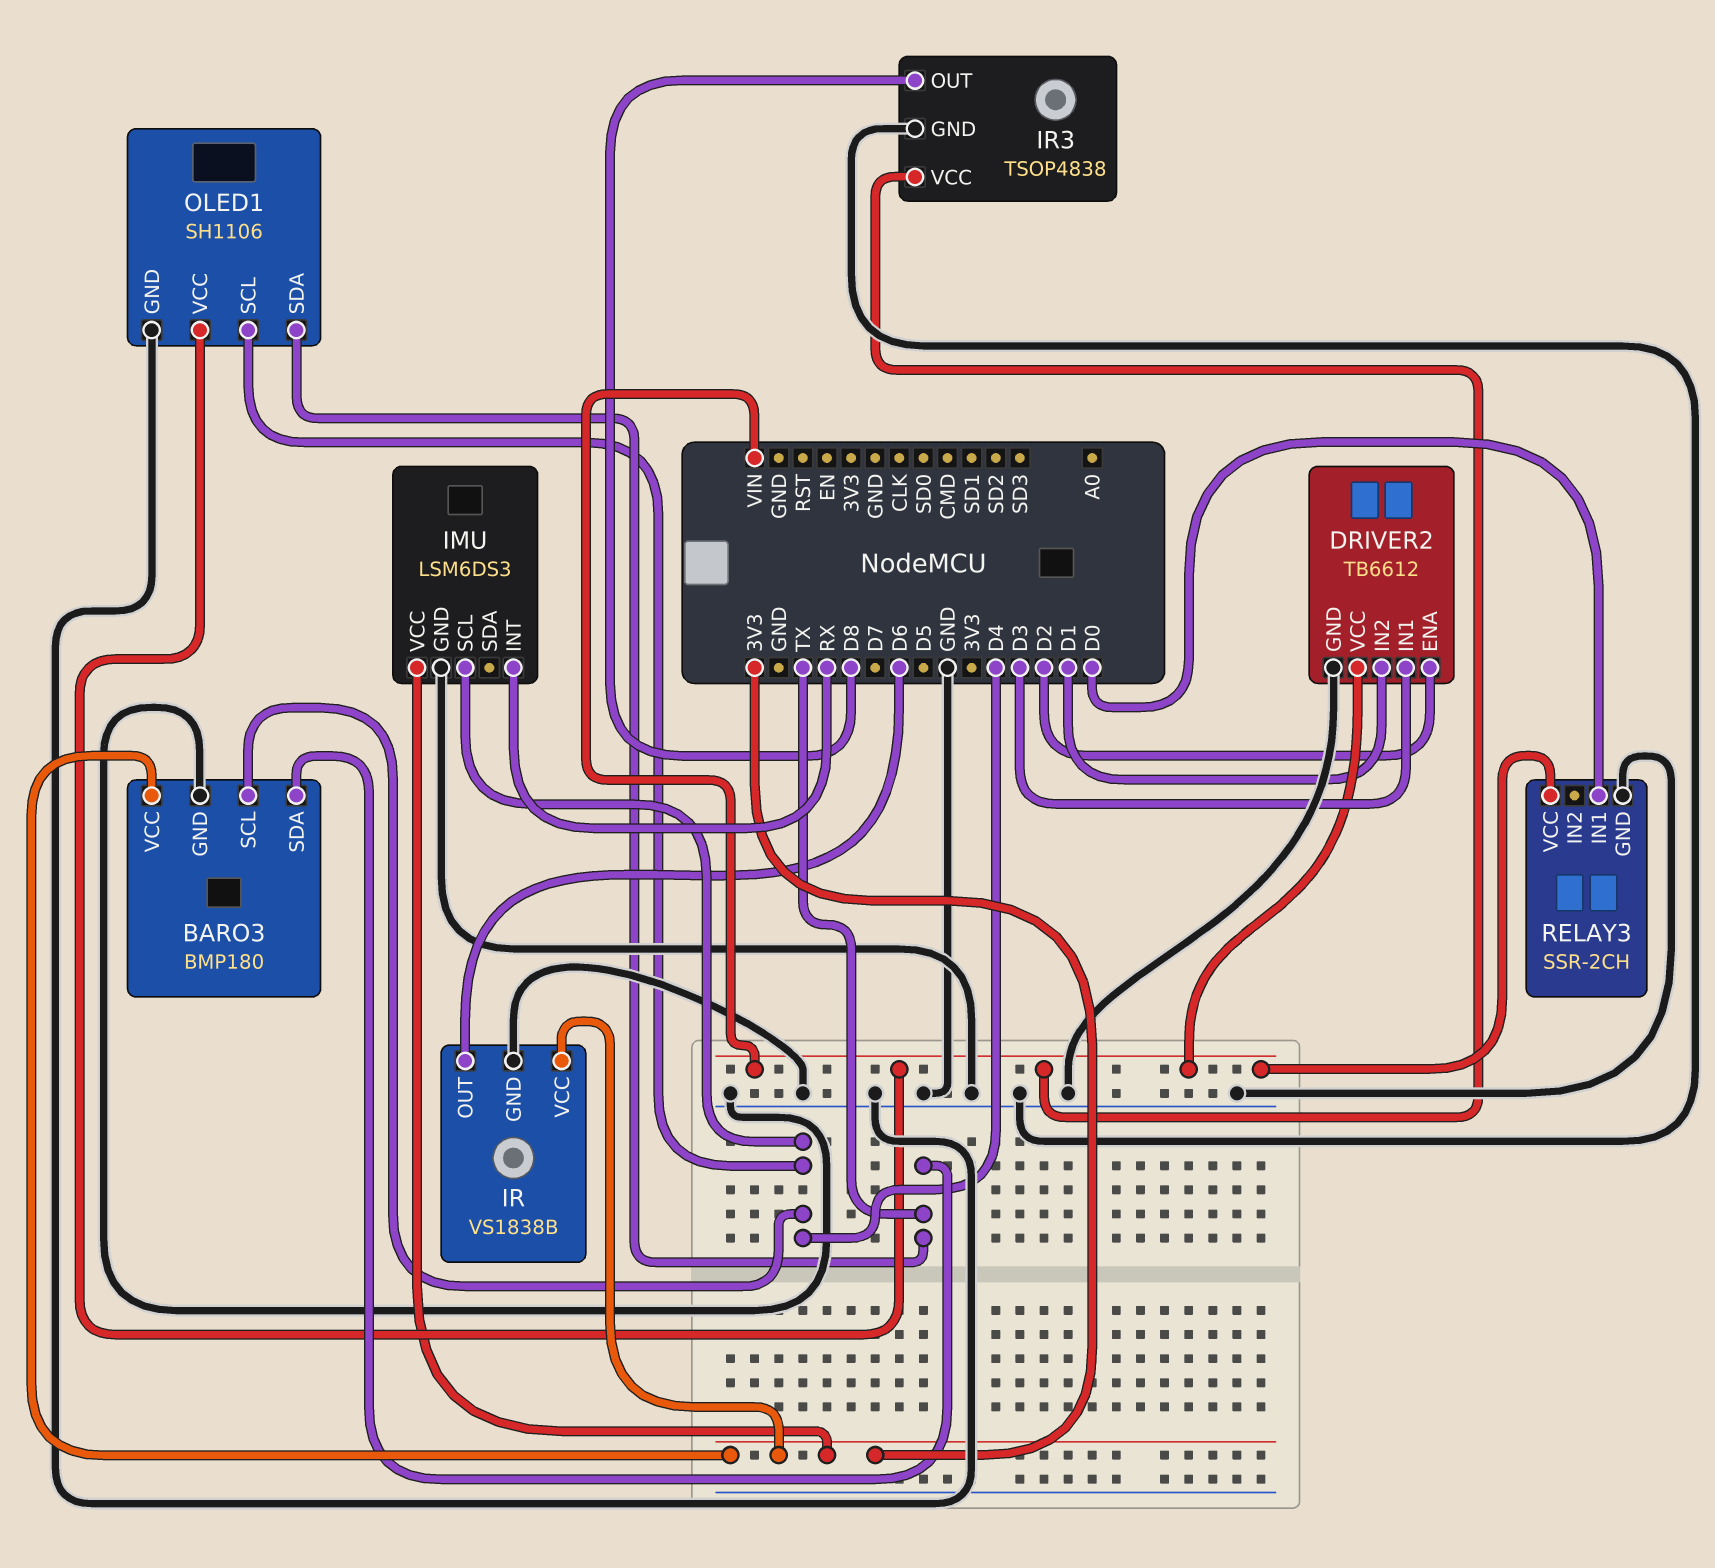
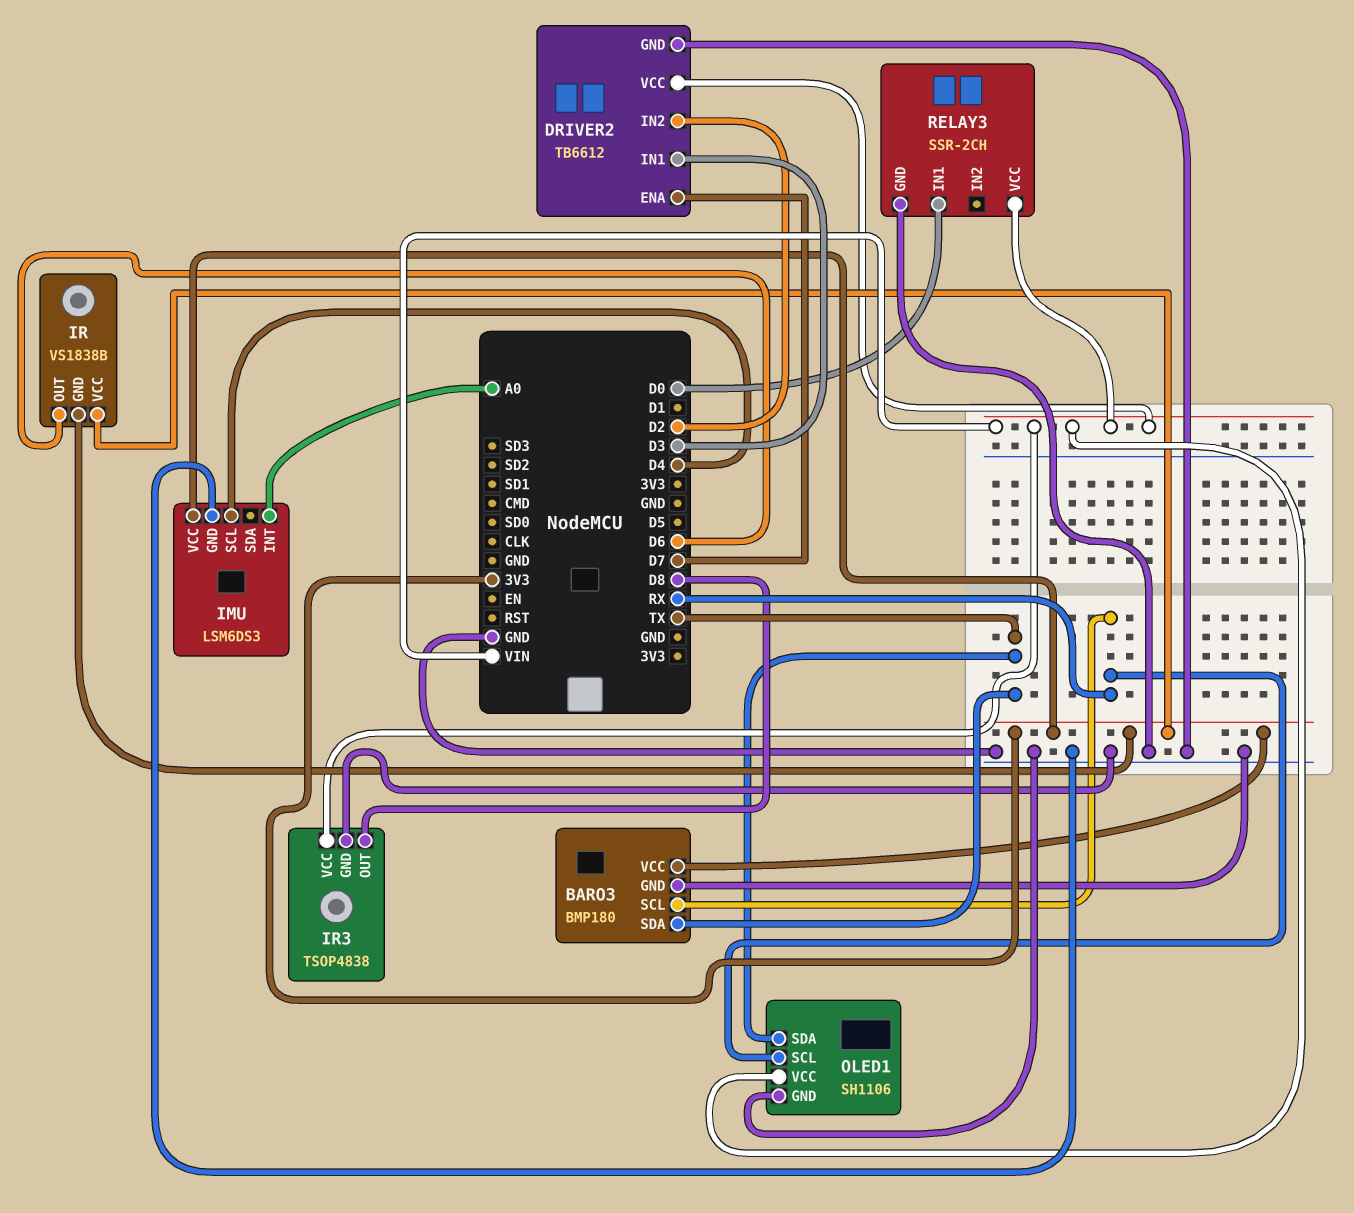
BARO3 pin SCL: D4 -> RX
DRIVER2 pin ENA: D2 -> D7
DRIVER2 pin IN2: D1 -> D2
IMU pin INT: RX -> A0
IR pin GND: GND -> 3V3
OLED1 pin SCL: D4 -> RX

